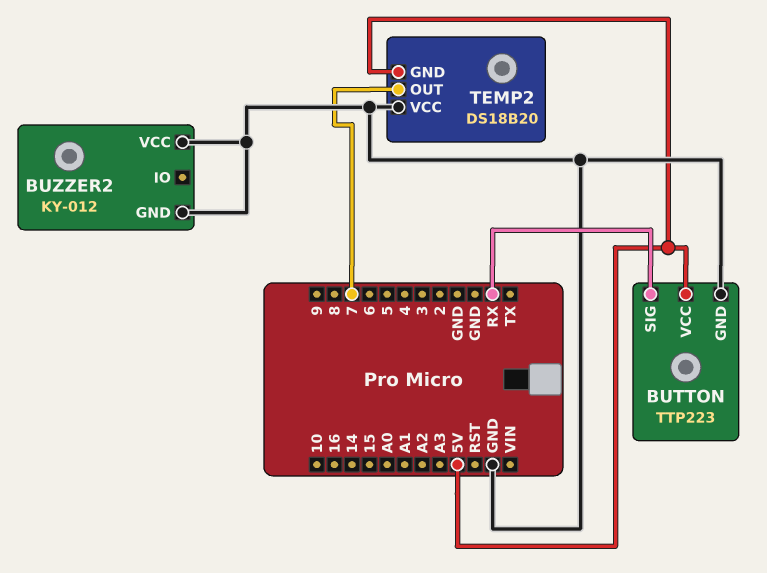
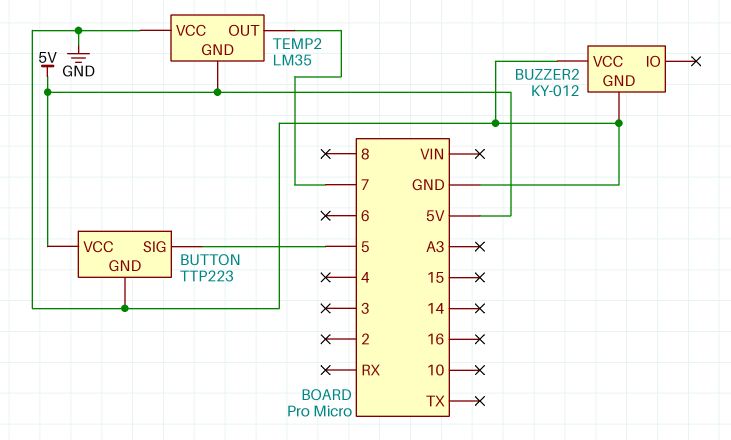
BUTTON pin SIG: RX -> 5
TEMP2: DS18B20 -> LM35

